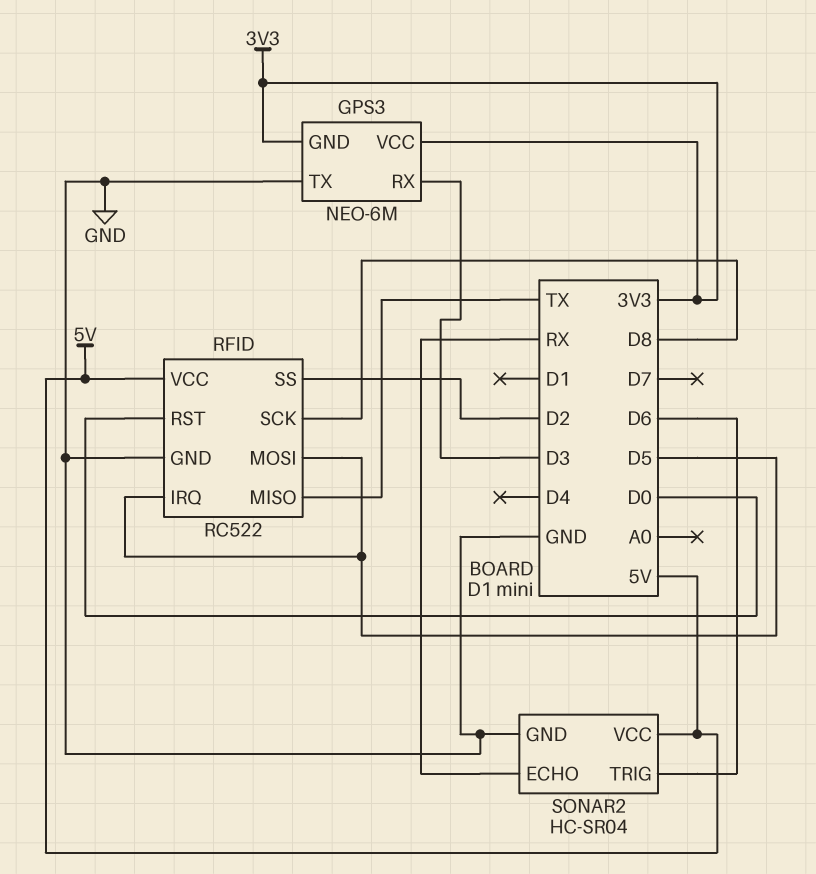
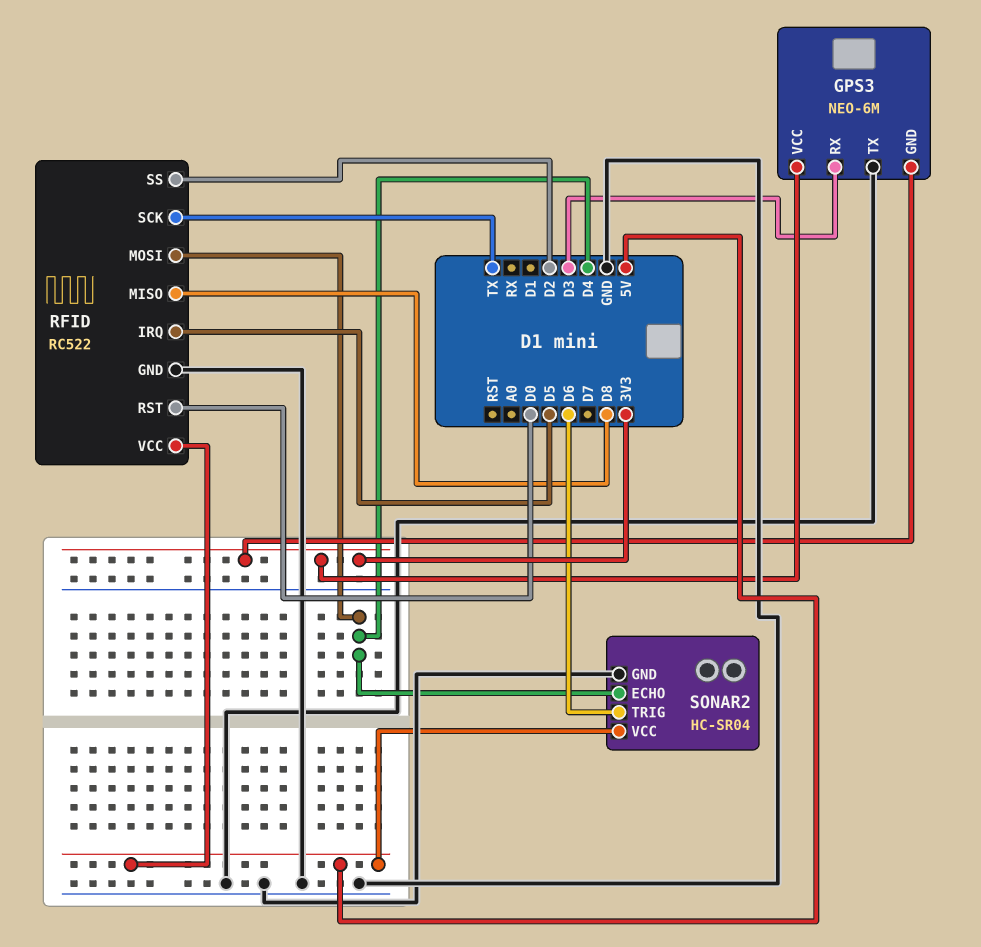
RFID pin MISO: TX -> D8
RFID pin MOSI: D5 -> D4
RFID pin SCK: D8 -> TX
SONAR2 pin ECHO: RX -> D4

